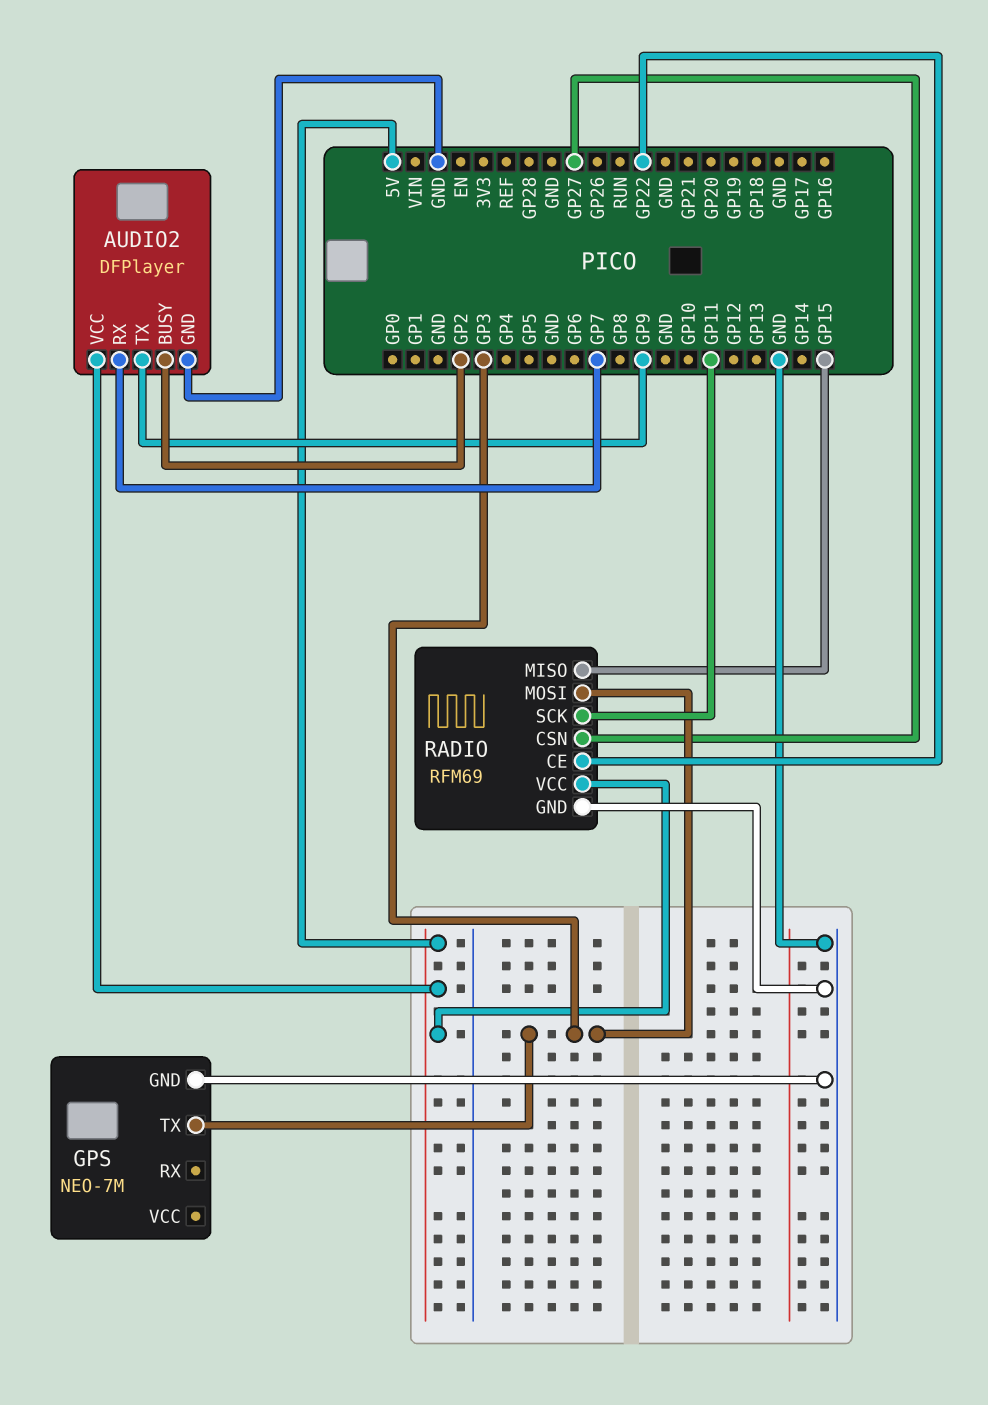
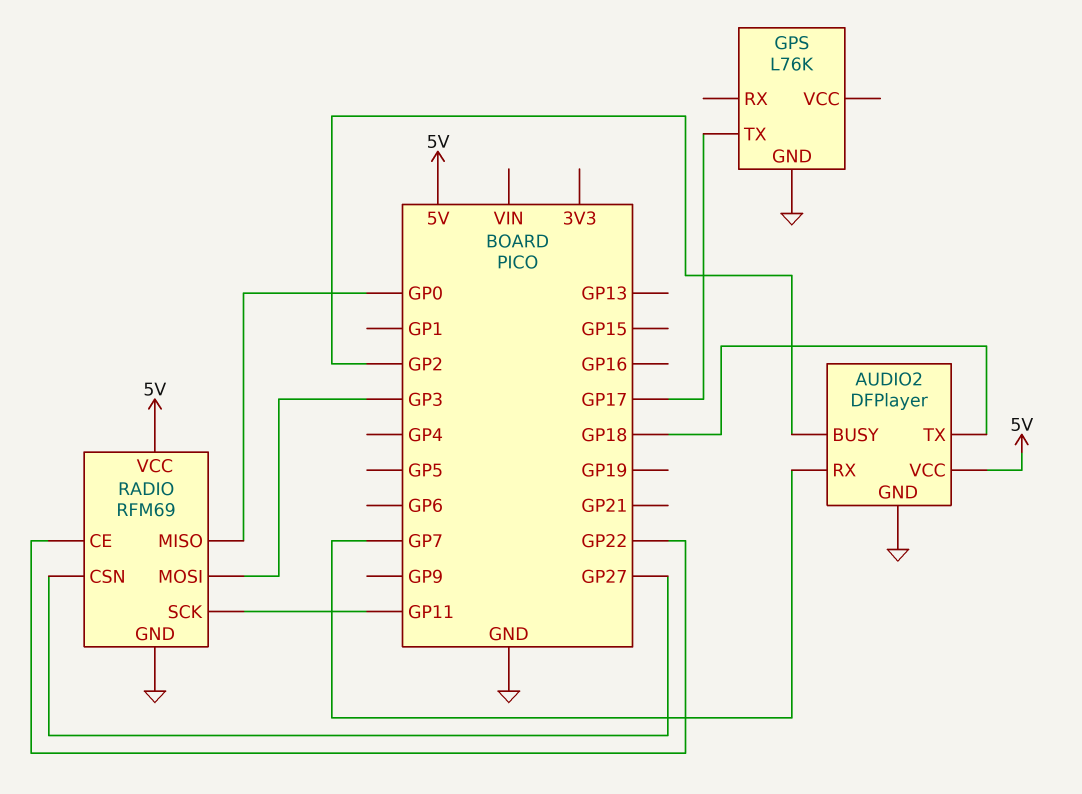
AUDIO2 pin TX: GP9 -> GP18
GPS: NEO-7M -> L76K
GPS pin TX: GP3 -> GP17
RADIO pin MISO: GP15 -> GP0

